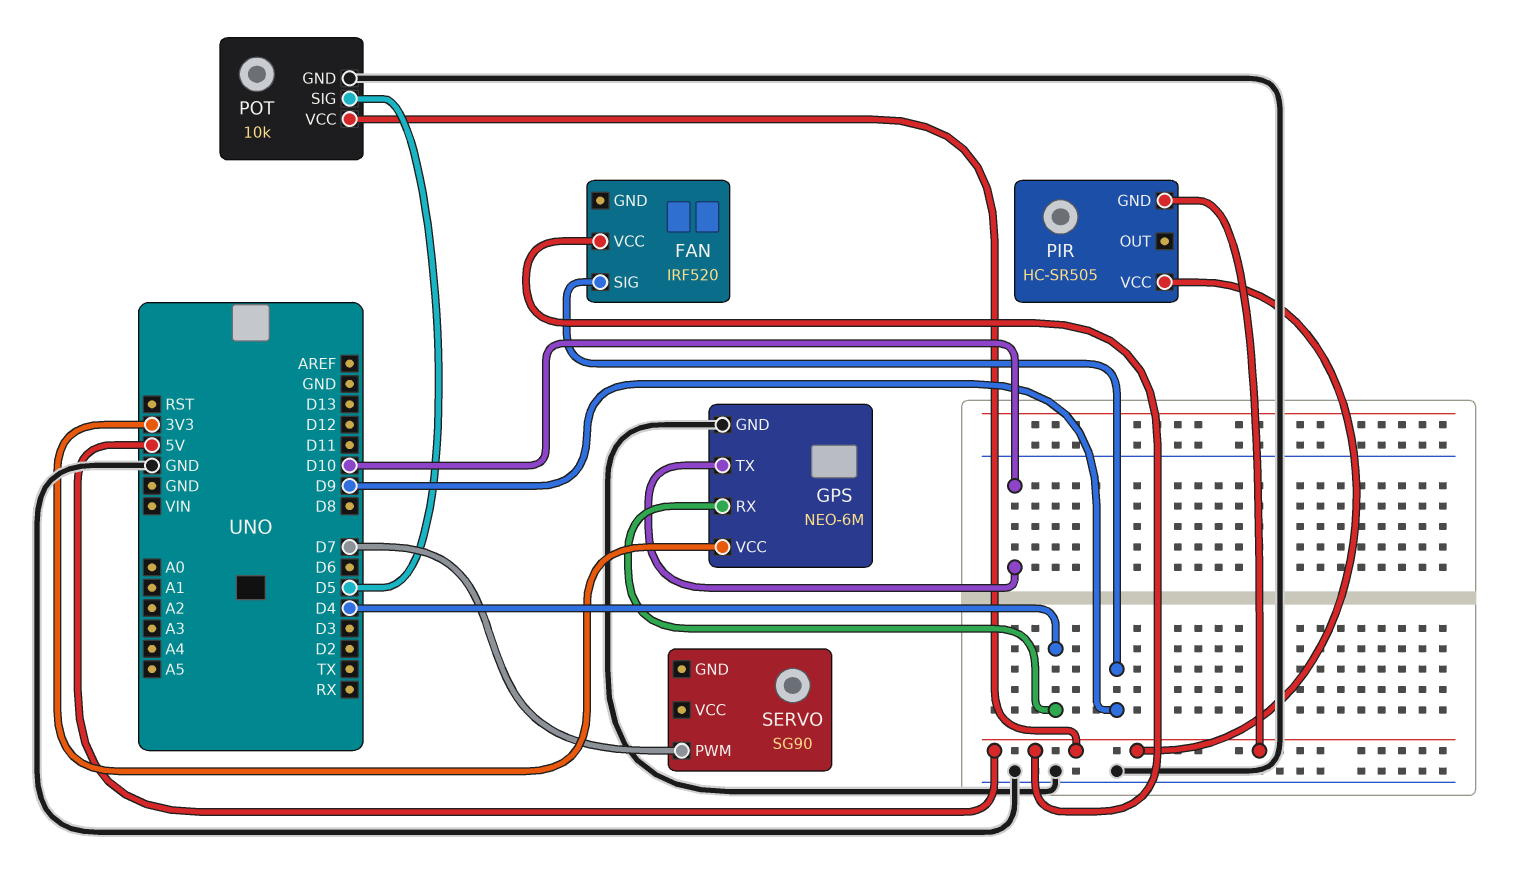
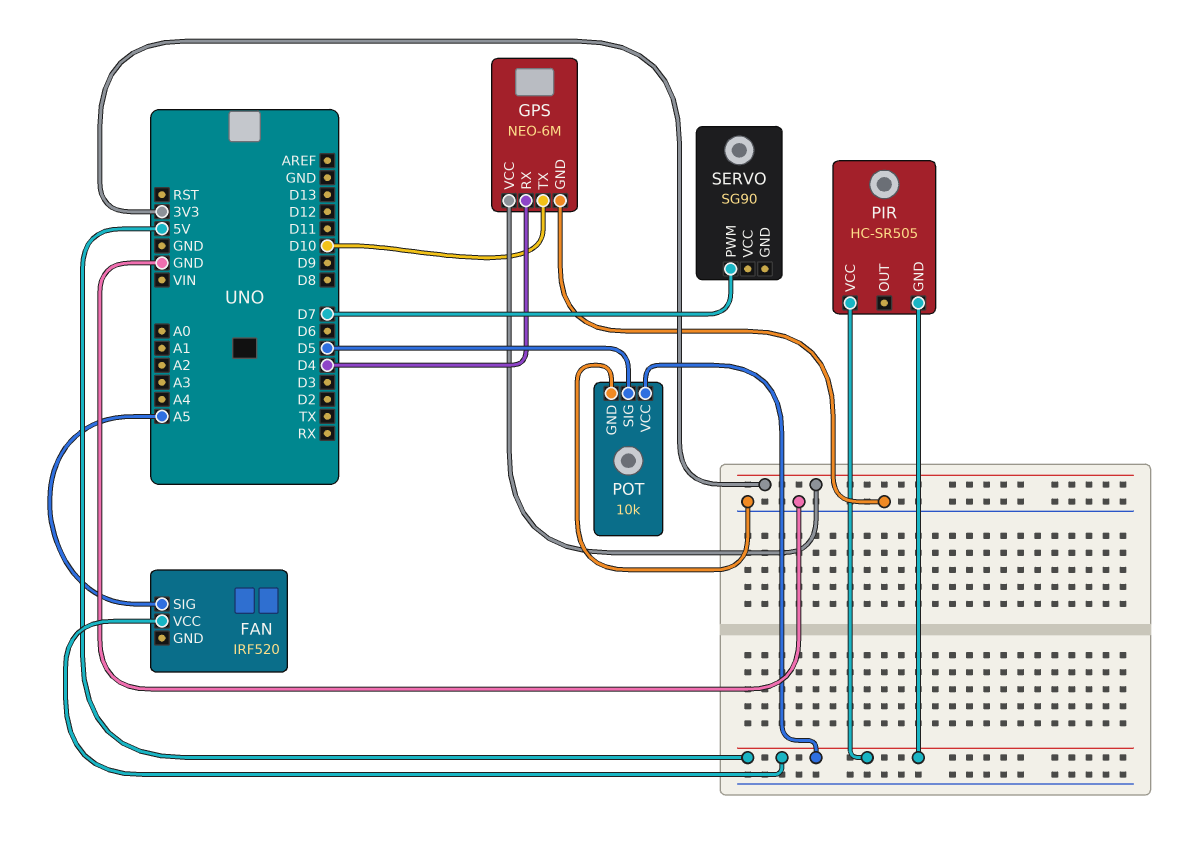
FAN pin SIG: D9 -> A5

